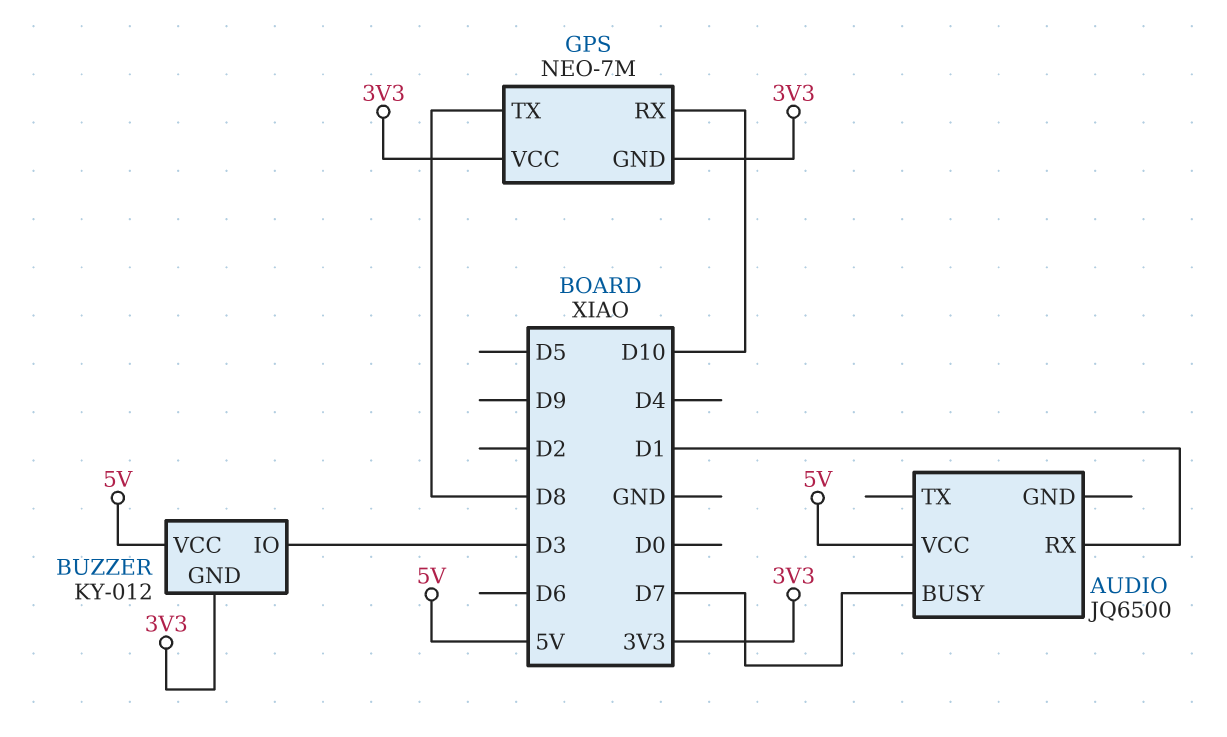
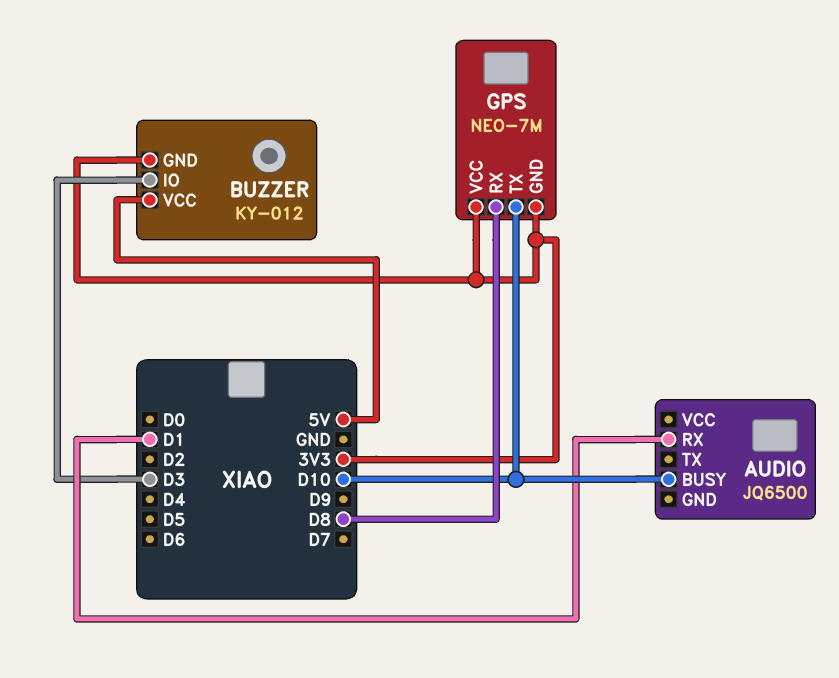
AUDIO pin BUSY: D7 -> D10
AUDIO pin VCC: 5V -> none
GPS pin RX: D10 -> D8
GPS pin TX: D8 -> D10

